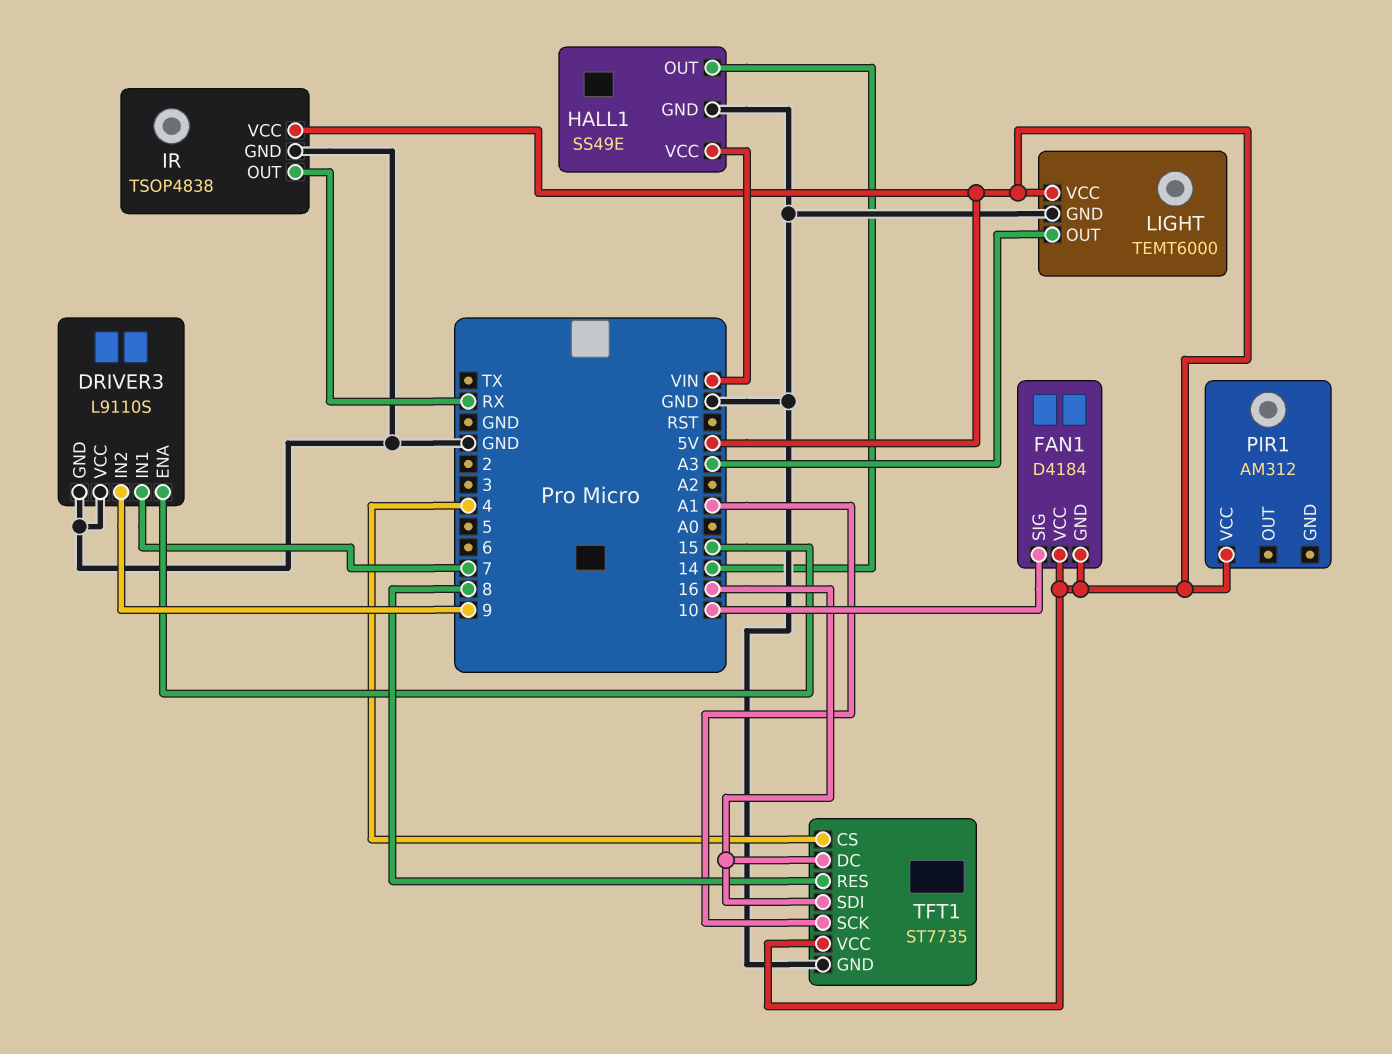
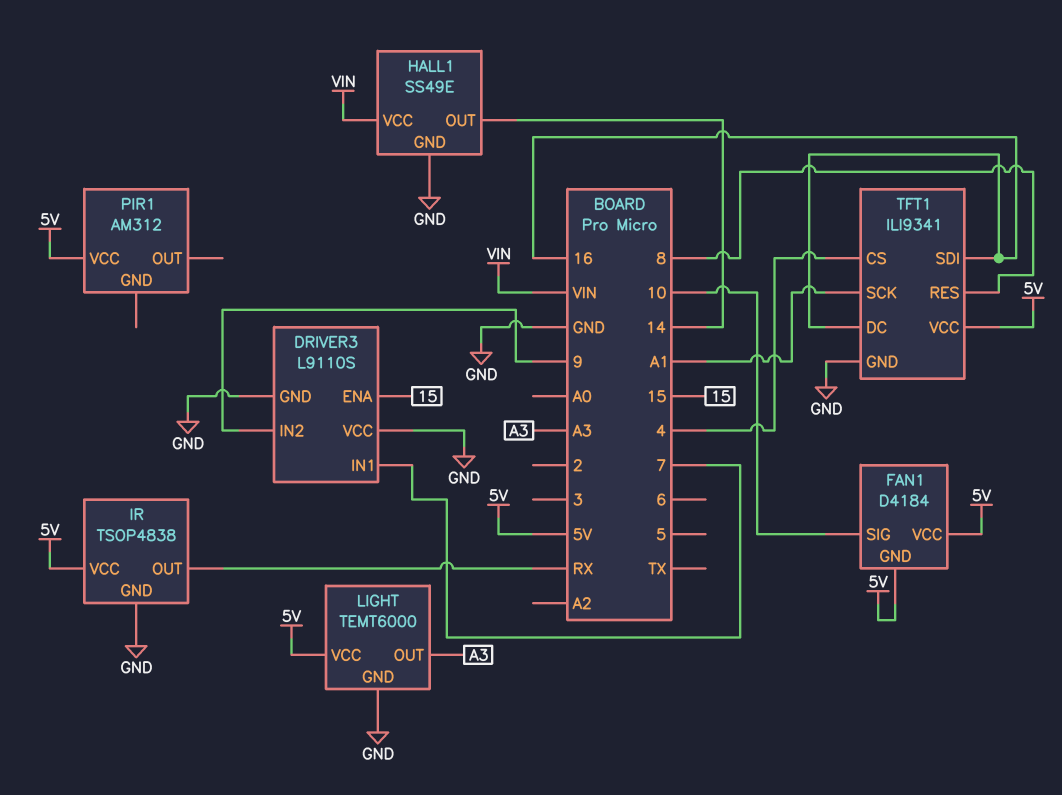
TFT1: ST7735 -> ILI9341

